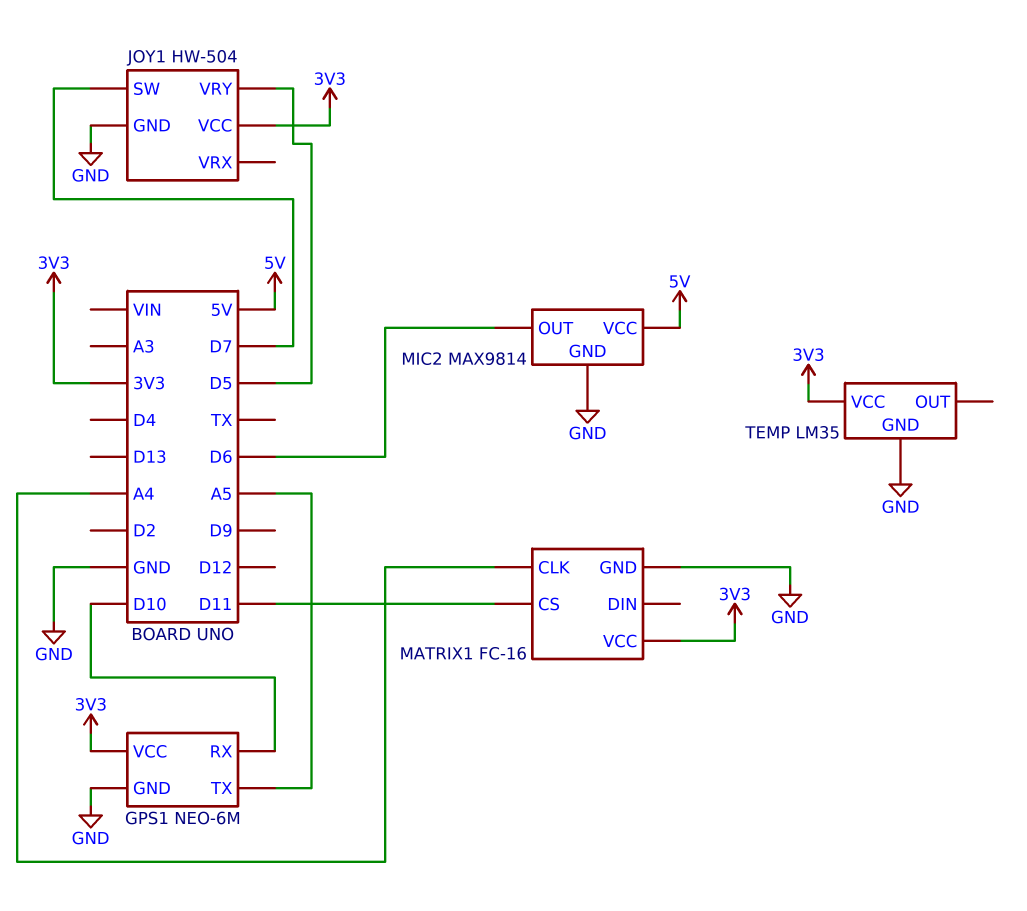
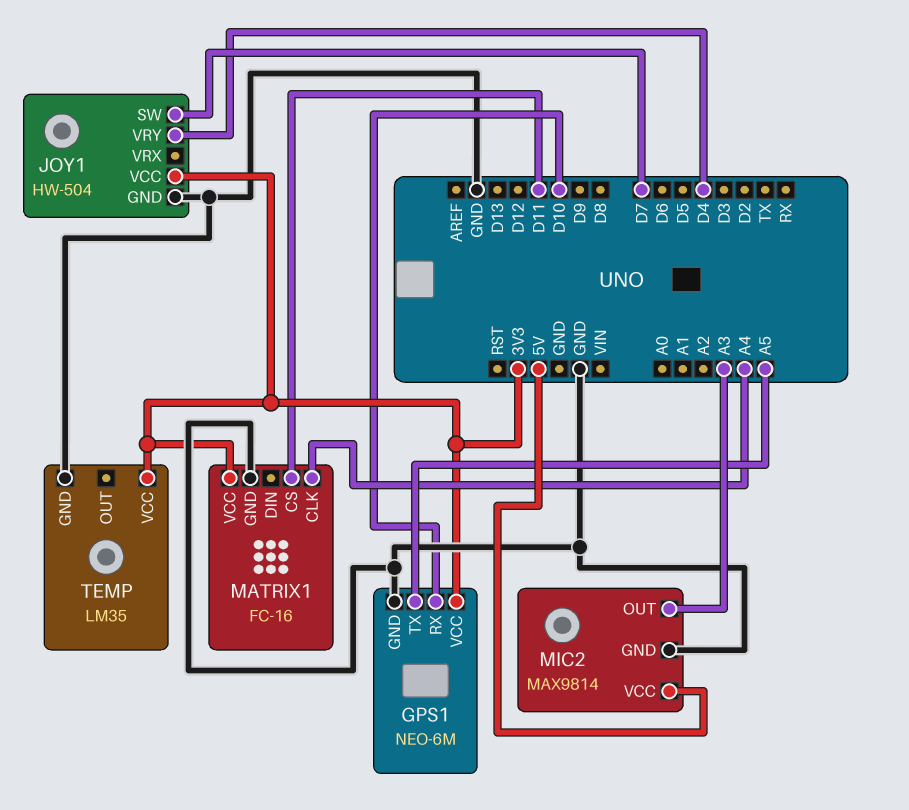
JOY1 pin VRY: D5 -> D4
MIC2 pin OUT: D6 -> A3

